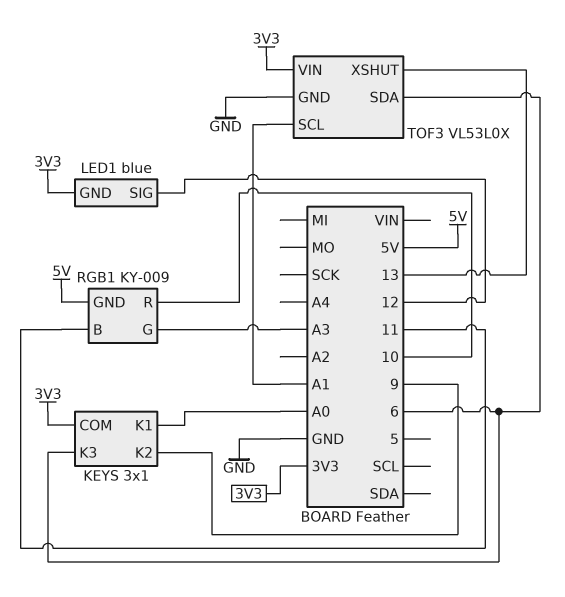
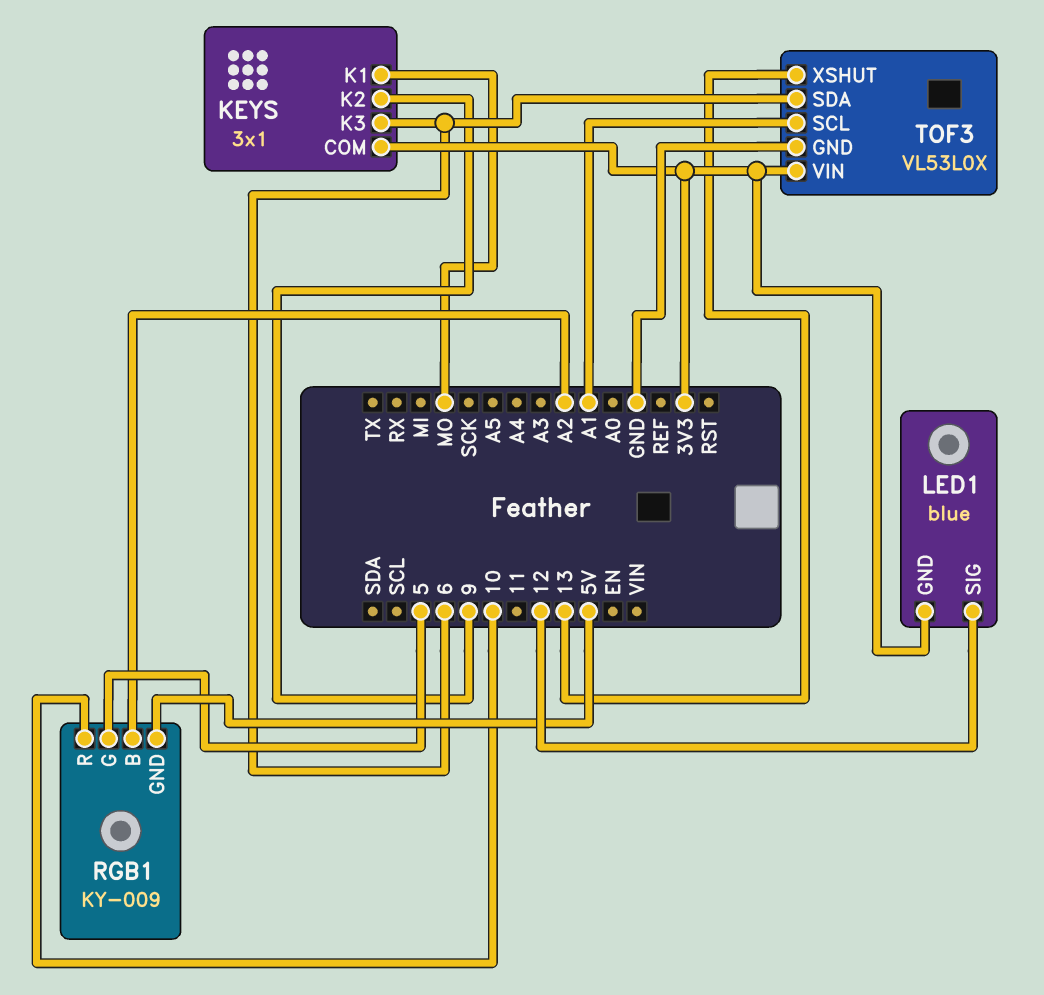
KEYS pin K1: A0 -> MO
RGB1 pin B: 11 -> A2
RGB1 pin G: A3 -> 5

